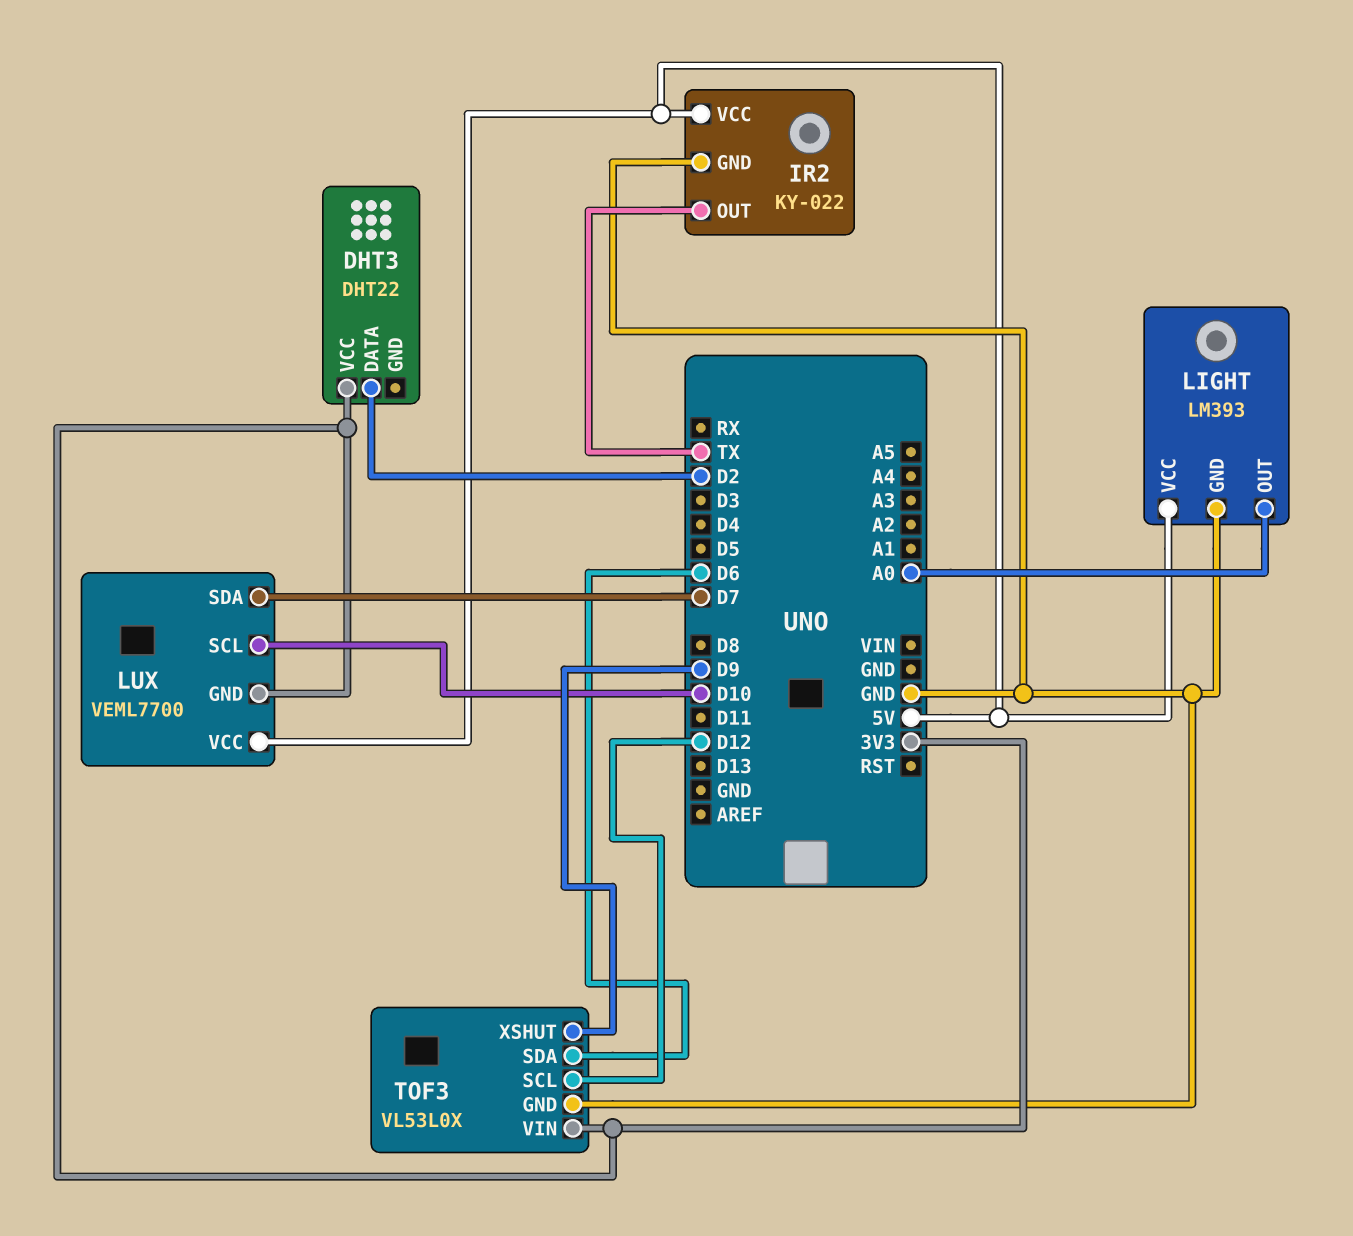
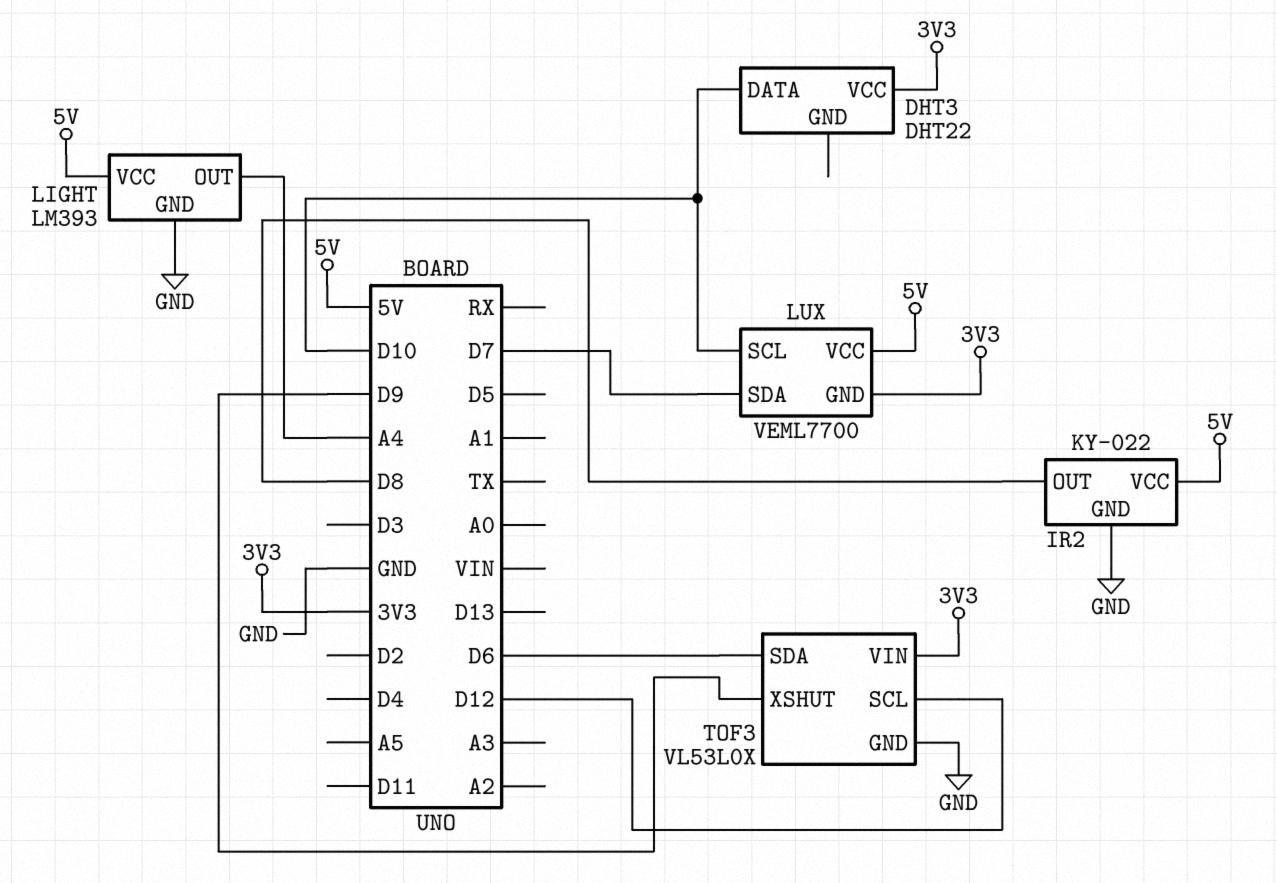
DHT3 pin DATA: D2 -> D10
IR2 pin OUT: TX -> D8
LIGHT pin OUT: A0 -> A4

